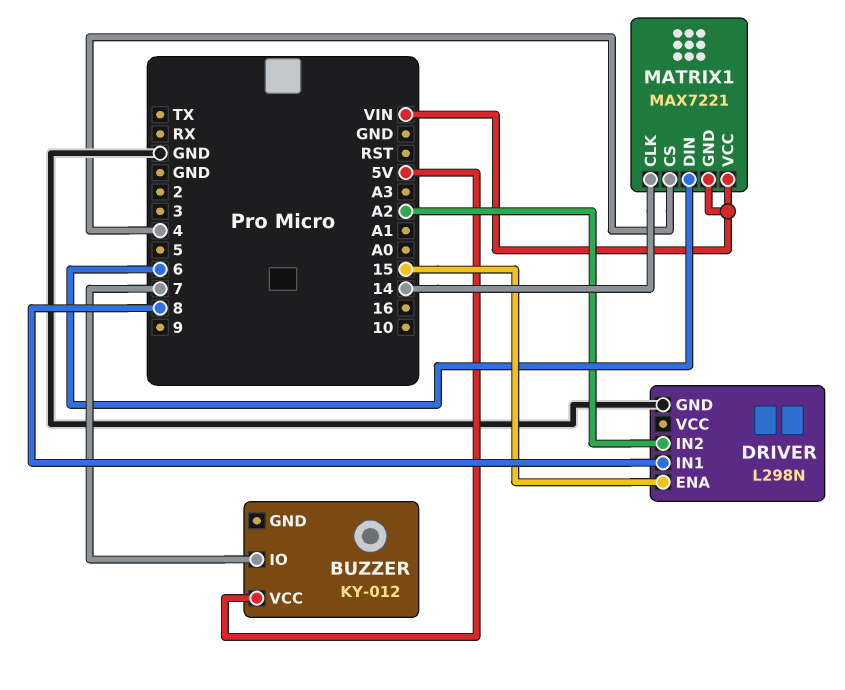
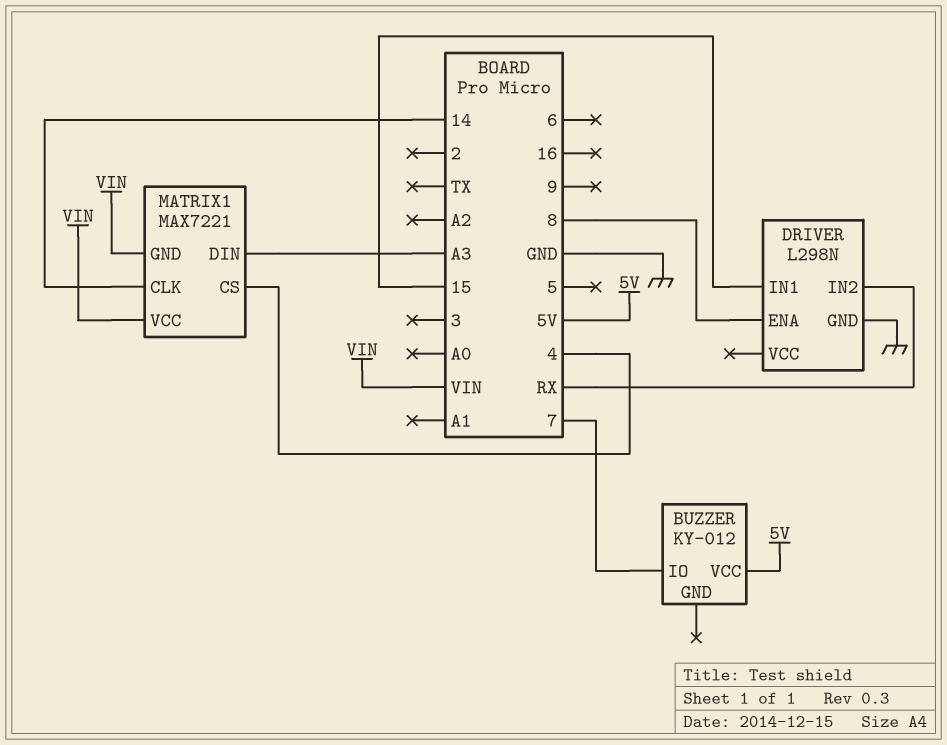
DRIVER pin ENA: 15 -> 8
DRIVER pin IN1: 8 -> 15
DRIVER pin IN2: A2 -> RX
MATRIX1 pin DIN: 6 -> A3

